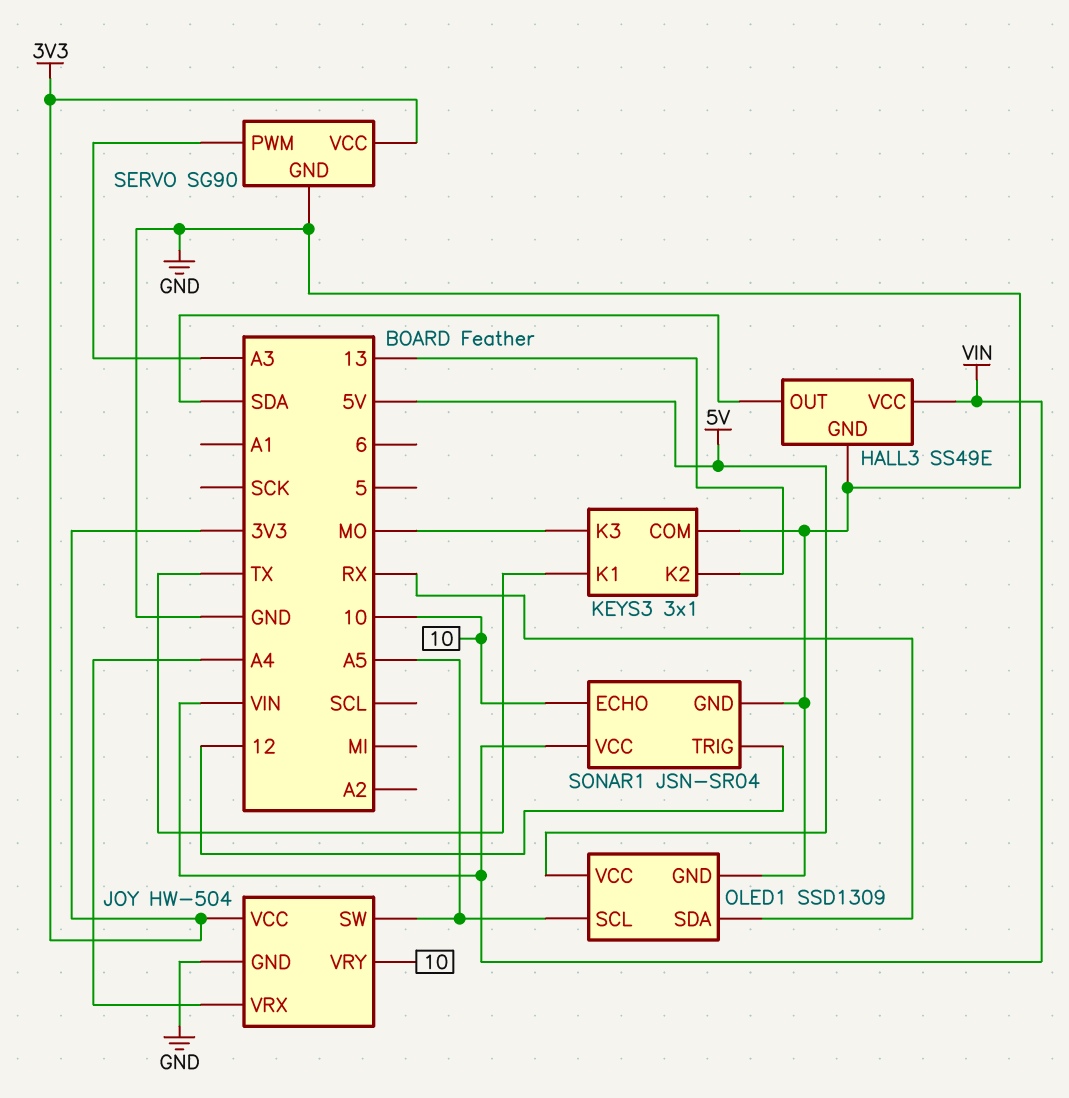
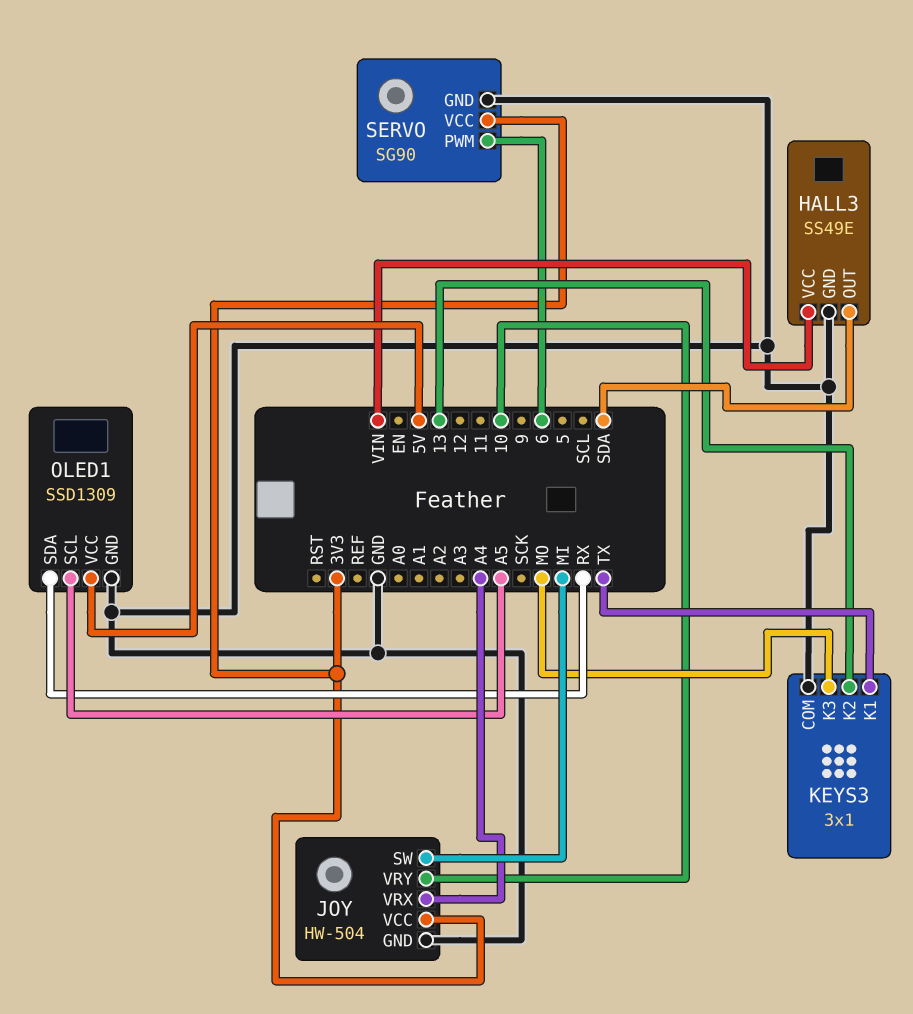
JOY pin SW: A5 -> MI
SERVO pin PWM: A3 -> 6
SONAR1: JSN-SR04 -> none
SONAR1 pin ECHO: 10 -> none
SONAR1 pin GND: GND -> none
SONAR1 pin TRIG: 12 -> none
SONAR1 pin VCC: VIN -> none

